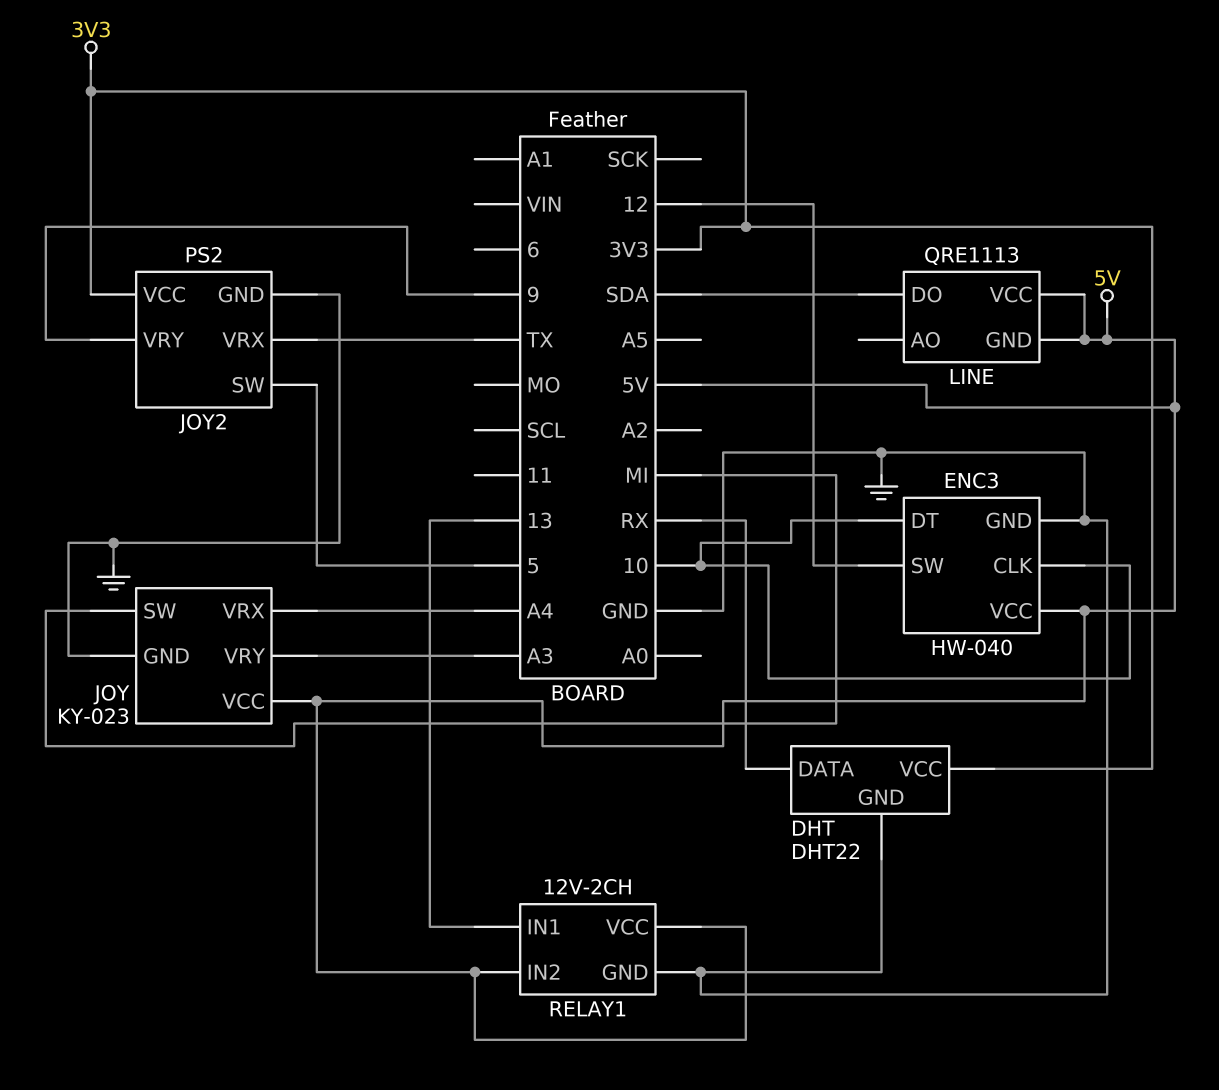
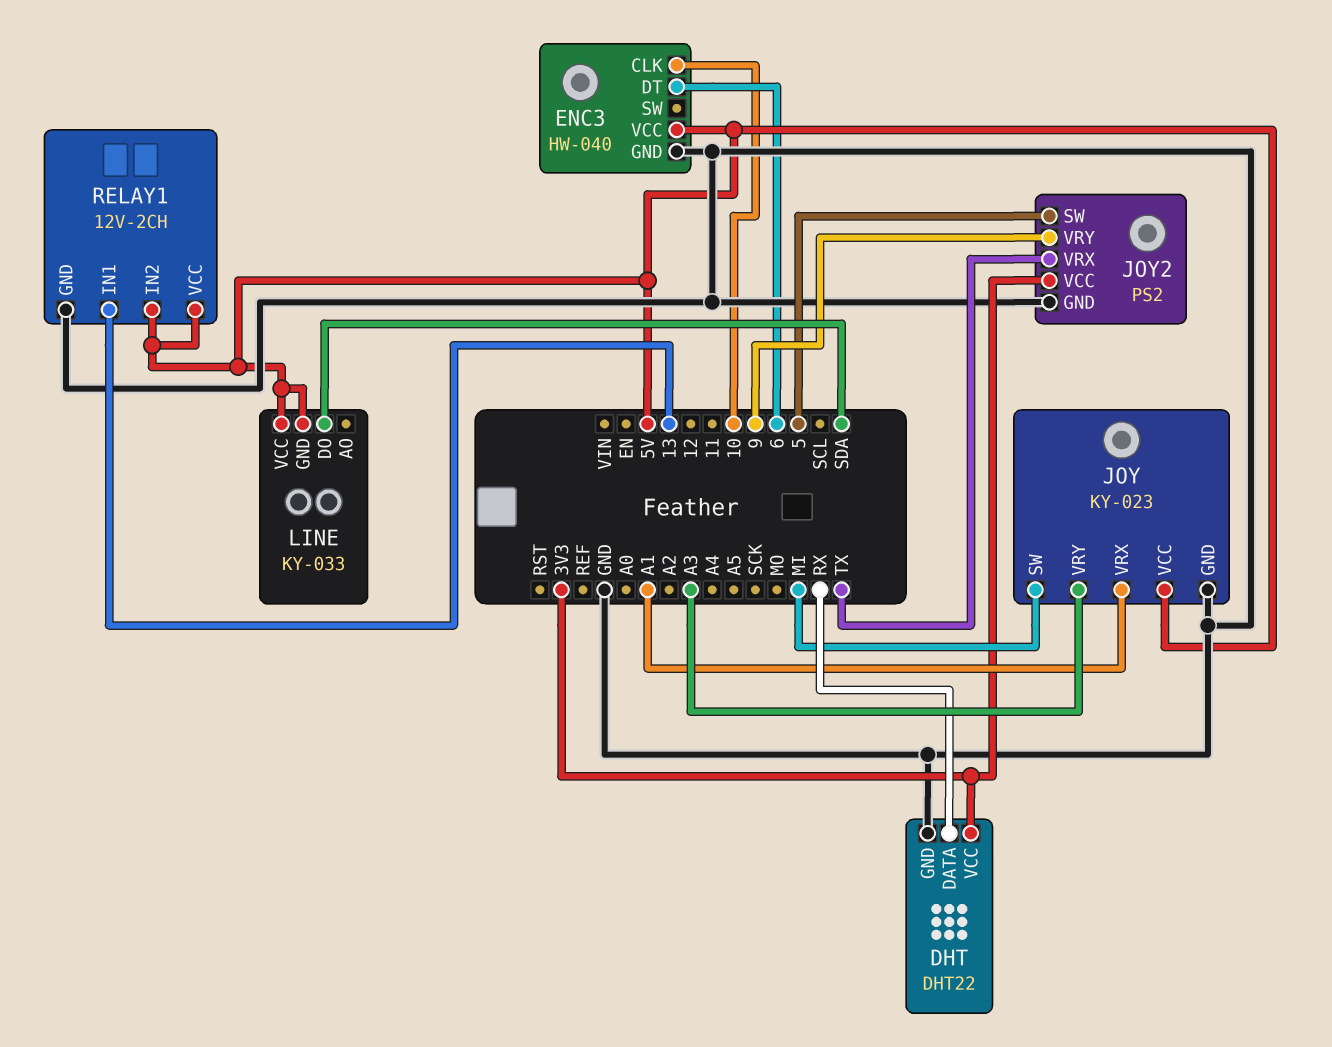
ENC3 pin DT: 10 -> 6
ENC3 pin SW: 12 -> none
JOY pin VRX: A4 -> A1
LINE: QRE1113 -> KY-033

